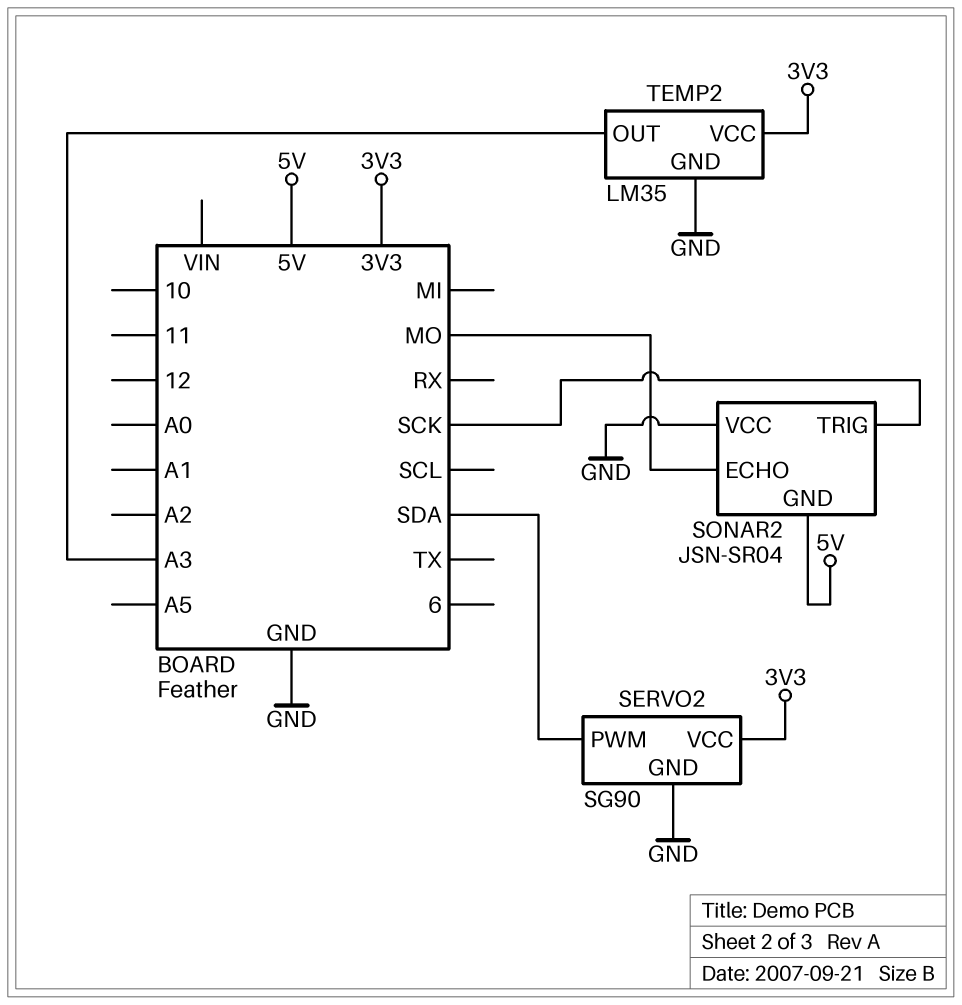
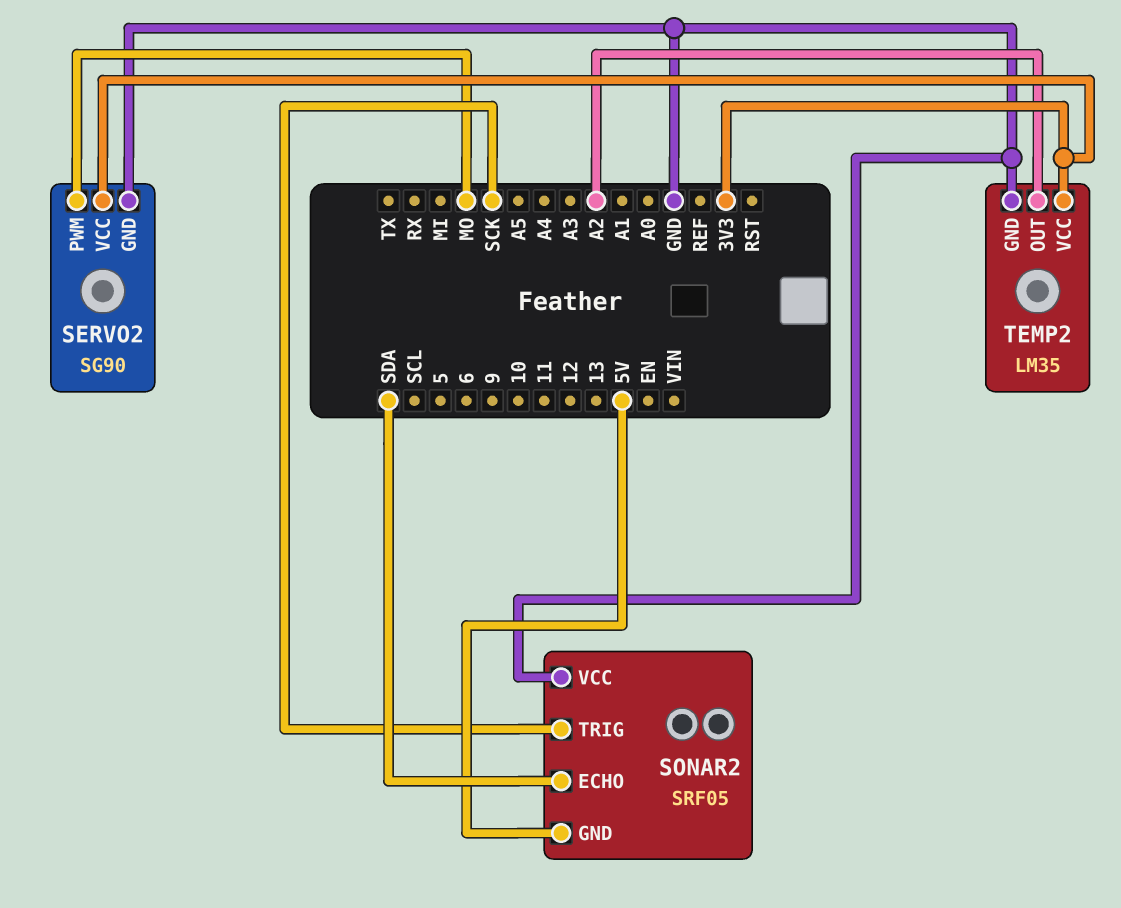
SERVO2 pin PWM: SDA -> MO
SONAR2: JSN-SR04 -> SRF05
SONAR2 pin ECHO: MO -> SDA
TEMP2 pin OUT: A3 -> A2

